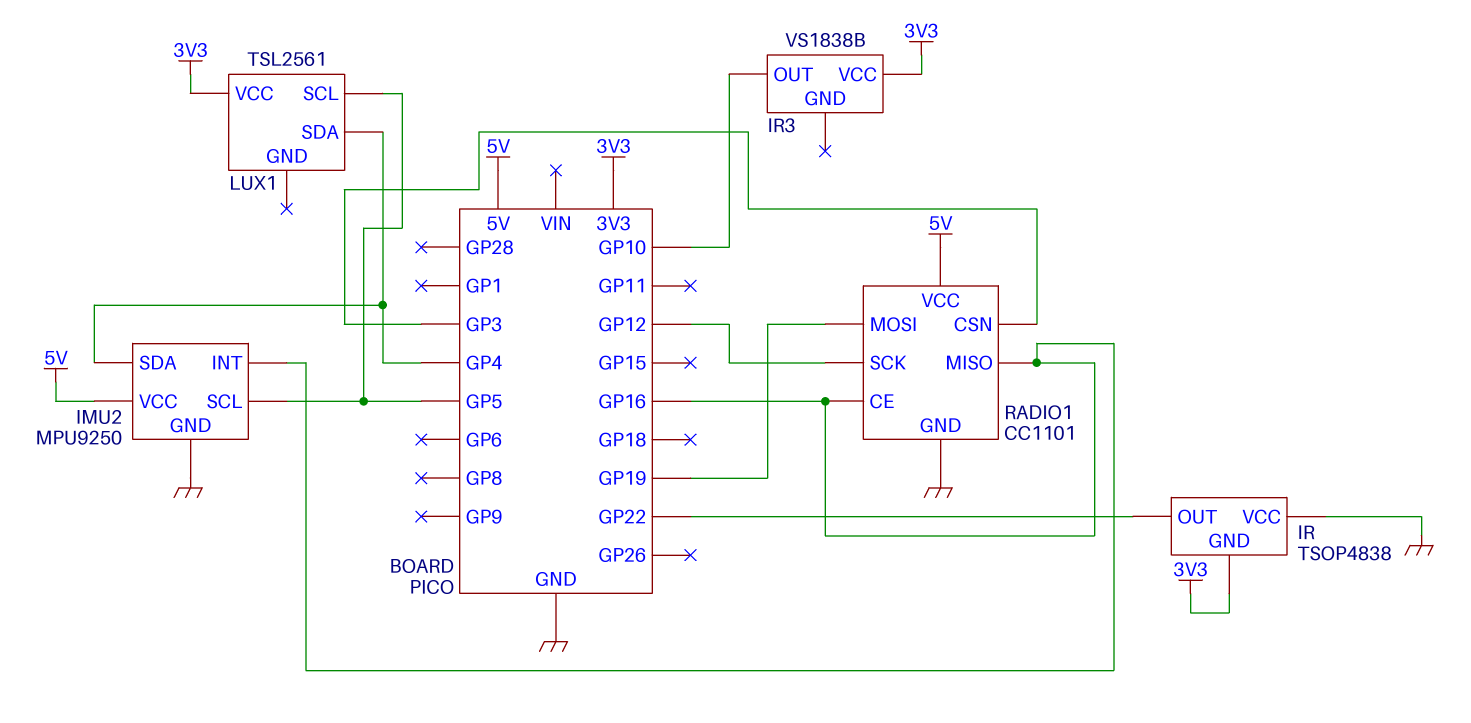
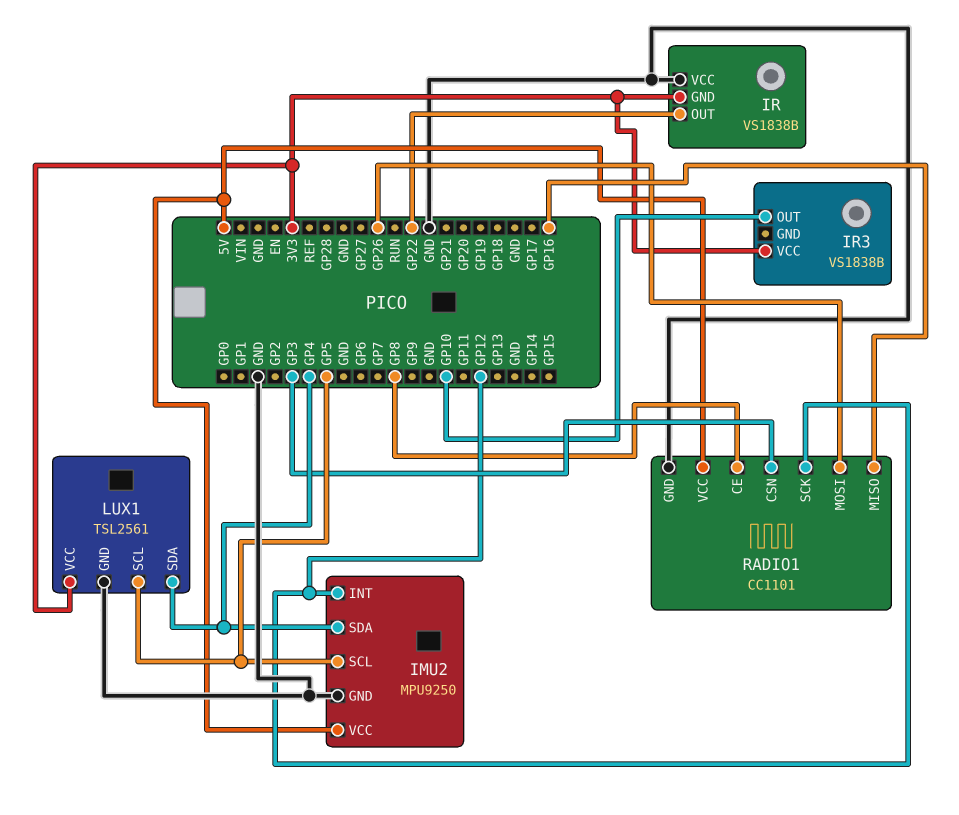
IMU2 pin INT: GP16 -> GP12
IR: TSOP4838 -> VS1838B
LUX1 pin GND: none -> GND
RADIO1 pin CE: GP16 -> GP8
RADIO1 pin MOSI: GP19 -> GP26

